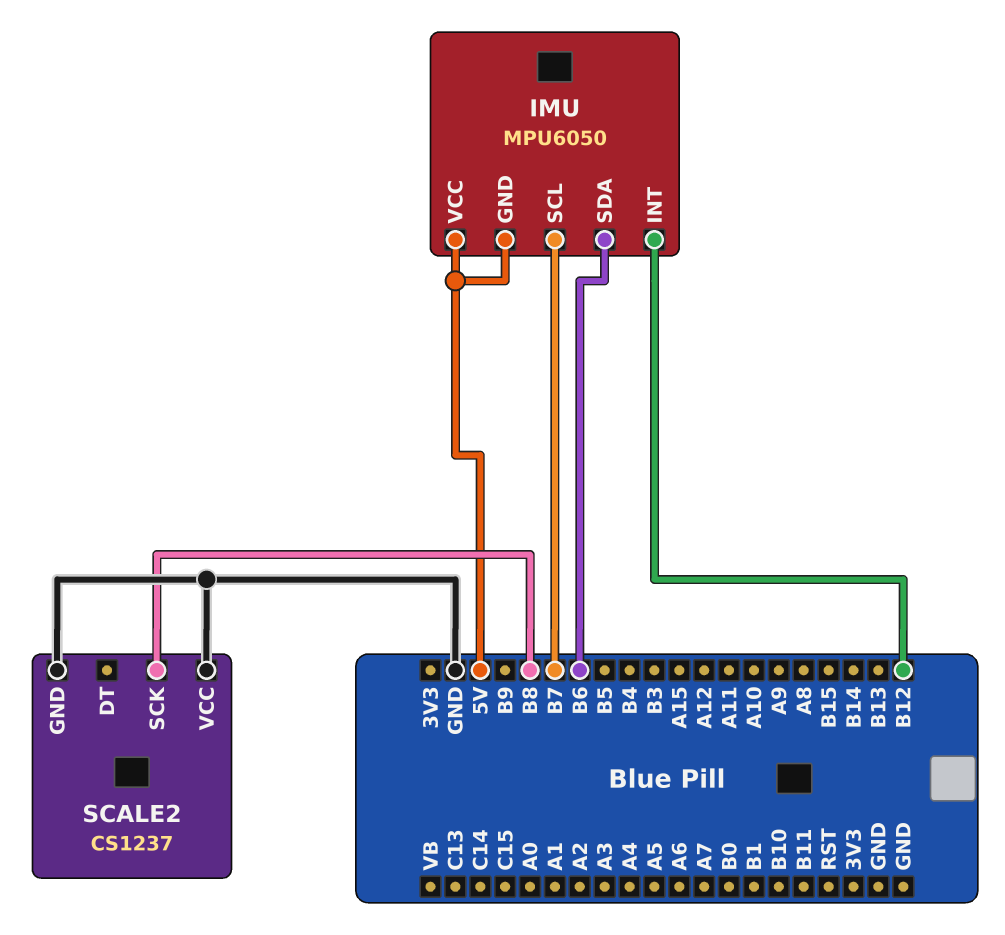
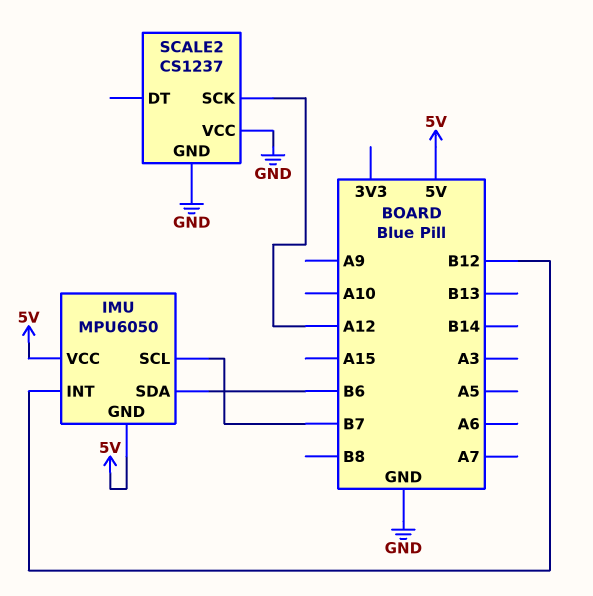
SCALE2 pin SCK: B8 -> A12

